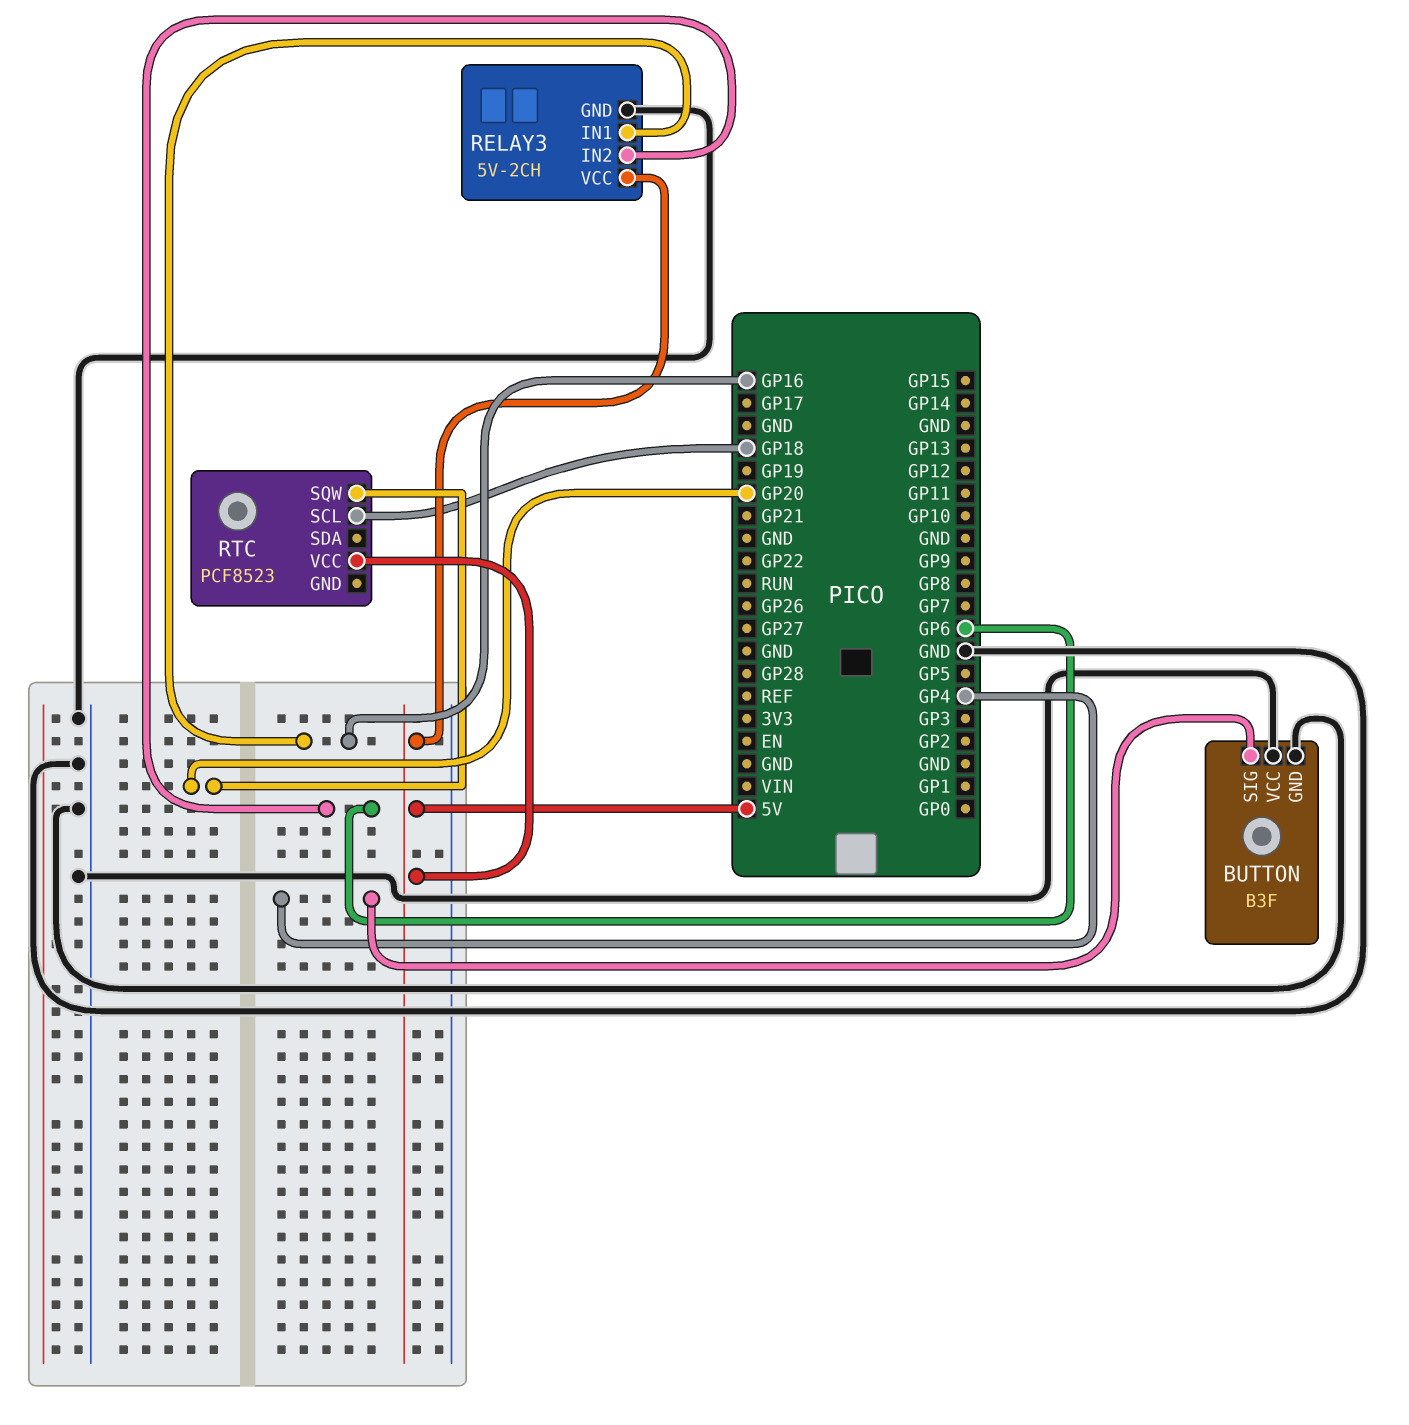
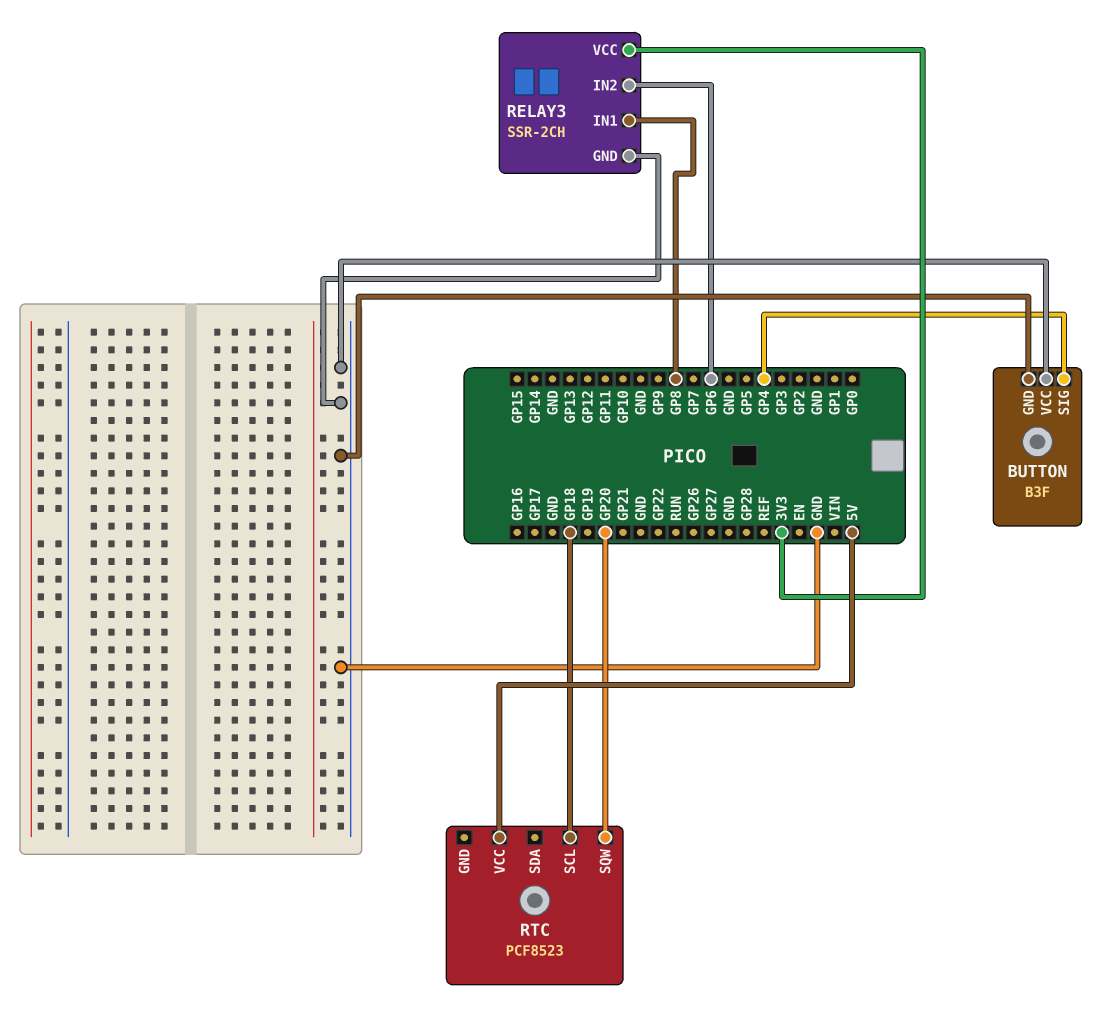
RELAY3: 5V-2CH -> SSR-2CH
RELAY3 pin IN1: GP16 -> GP8
RELAY3 pin VCC: 5V -> 3V3

